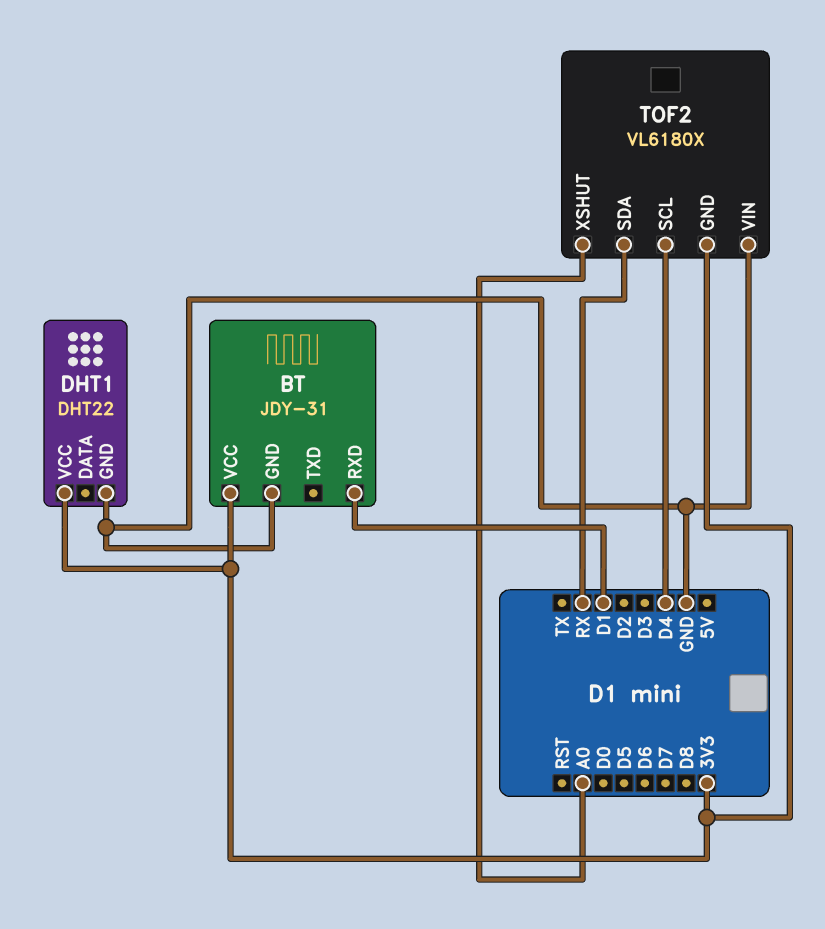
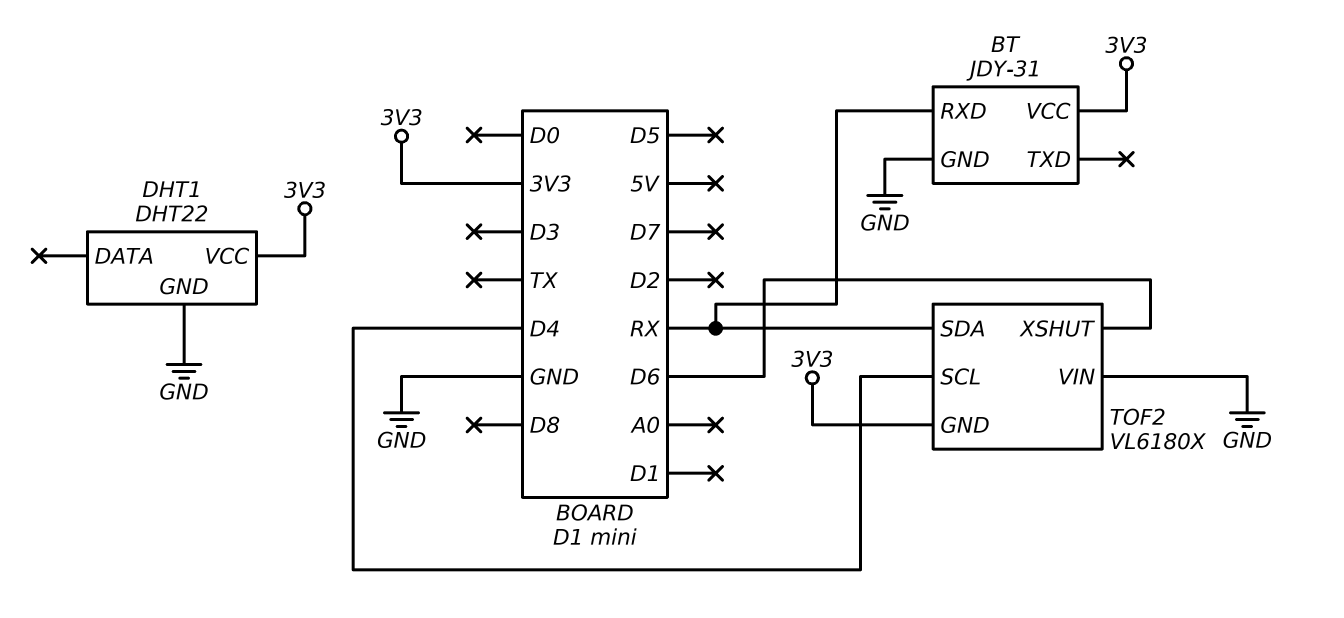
BT pin RXD: D1 -> RX
TOF2 pin XSHUT: A0 -> D6

